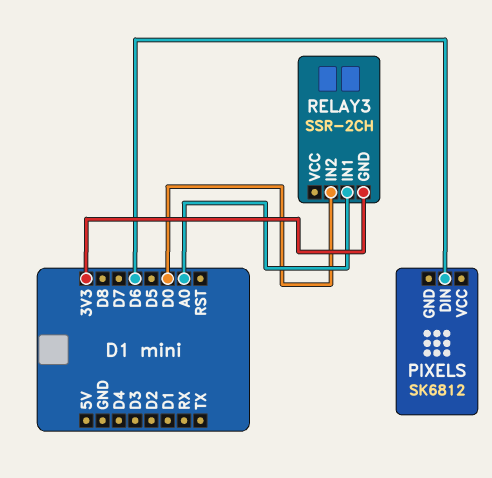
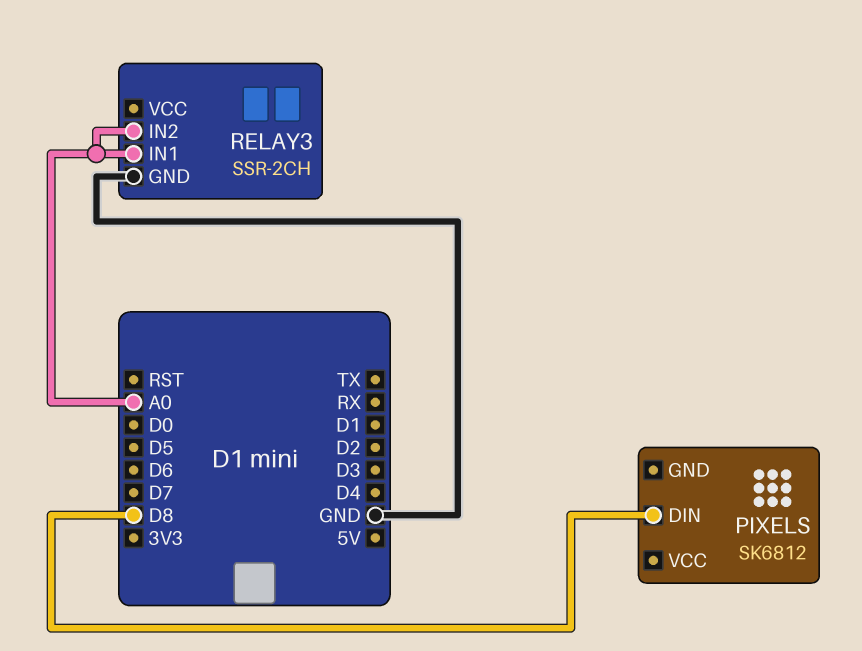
PIXELS pin DIN: D6 -> D8
RELAY3 pin GND: 3V3 -> GND
RELAY3 pin IN2: D0 -> A0

